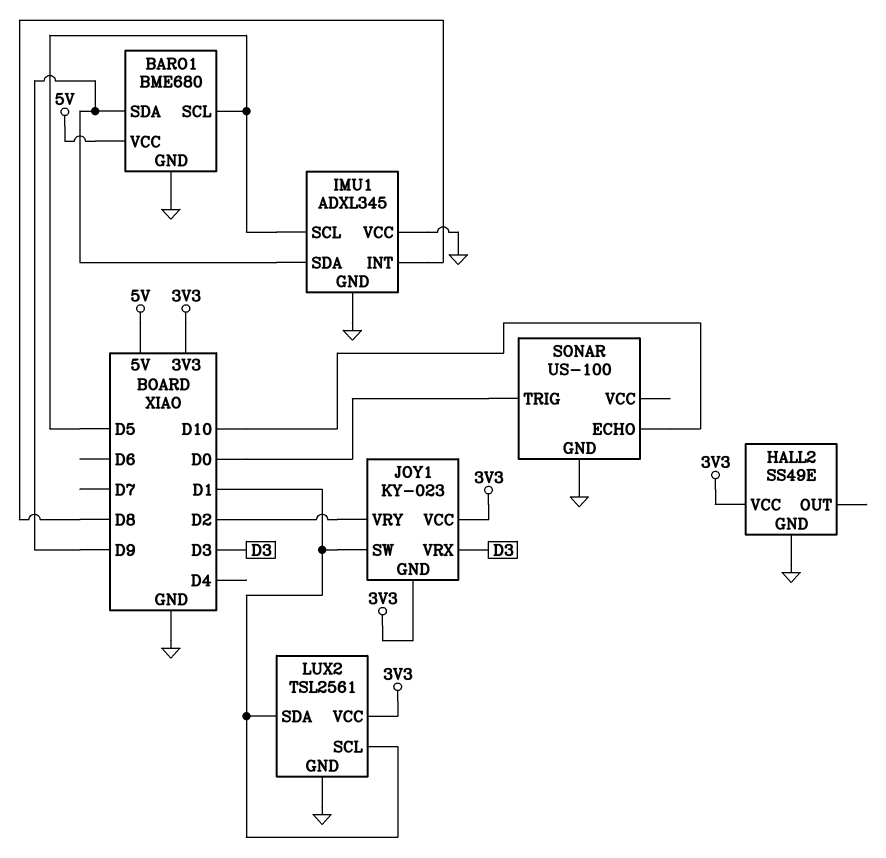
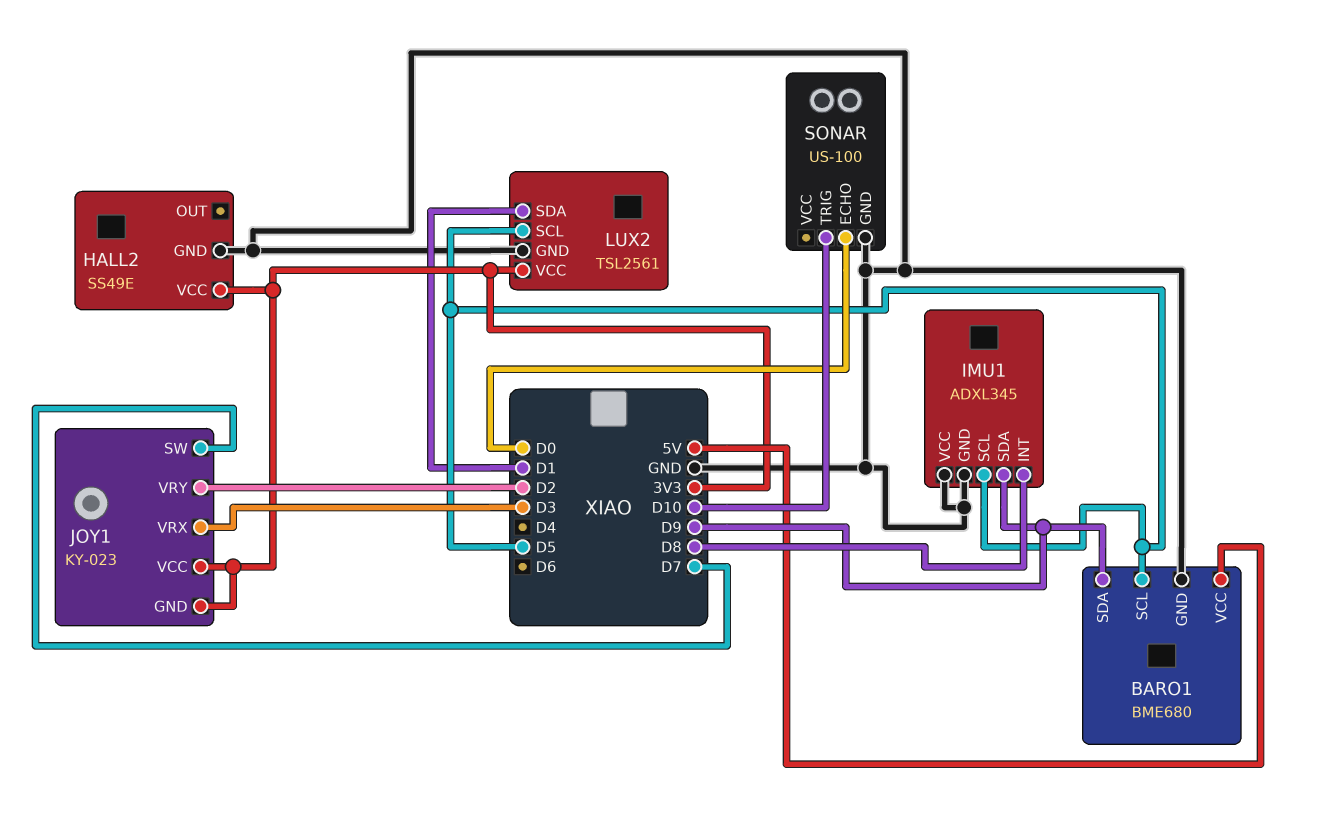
JOY1 pin SW: D1 -> D7
LUX2 pin SCL: D1 -> D5
SONAR pin ECHO: D10 -> D0
SONAR pin TRIG: D0 -> D10

